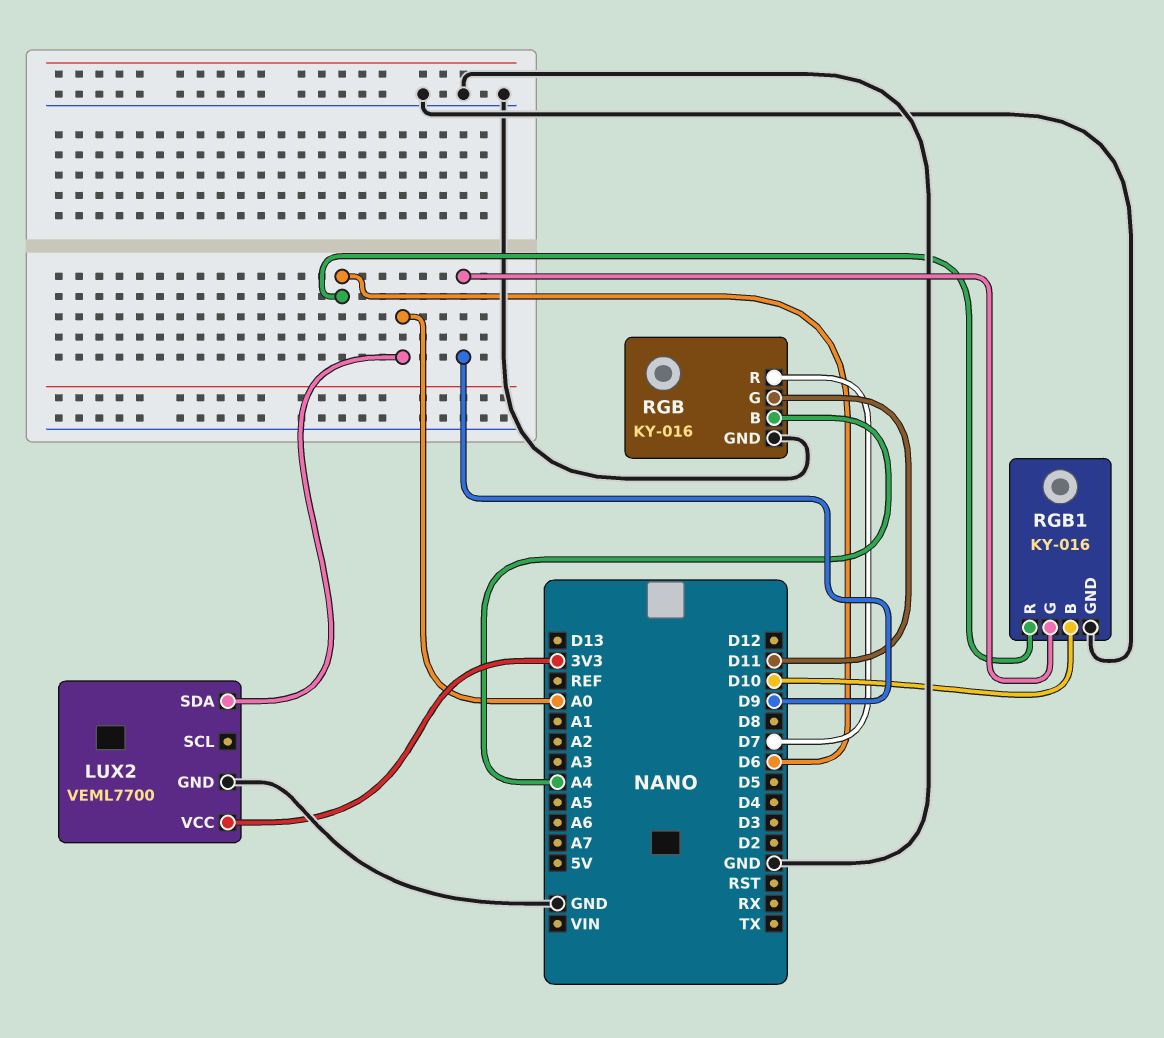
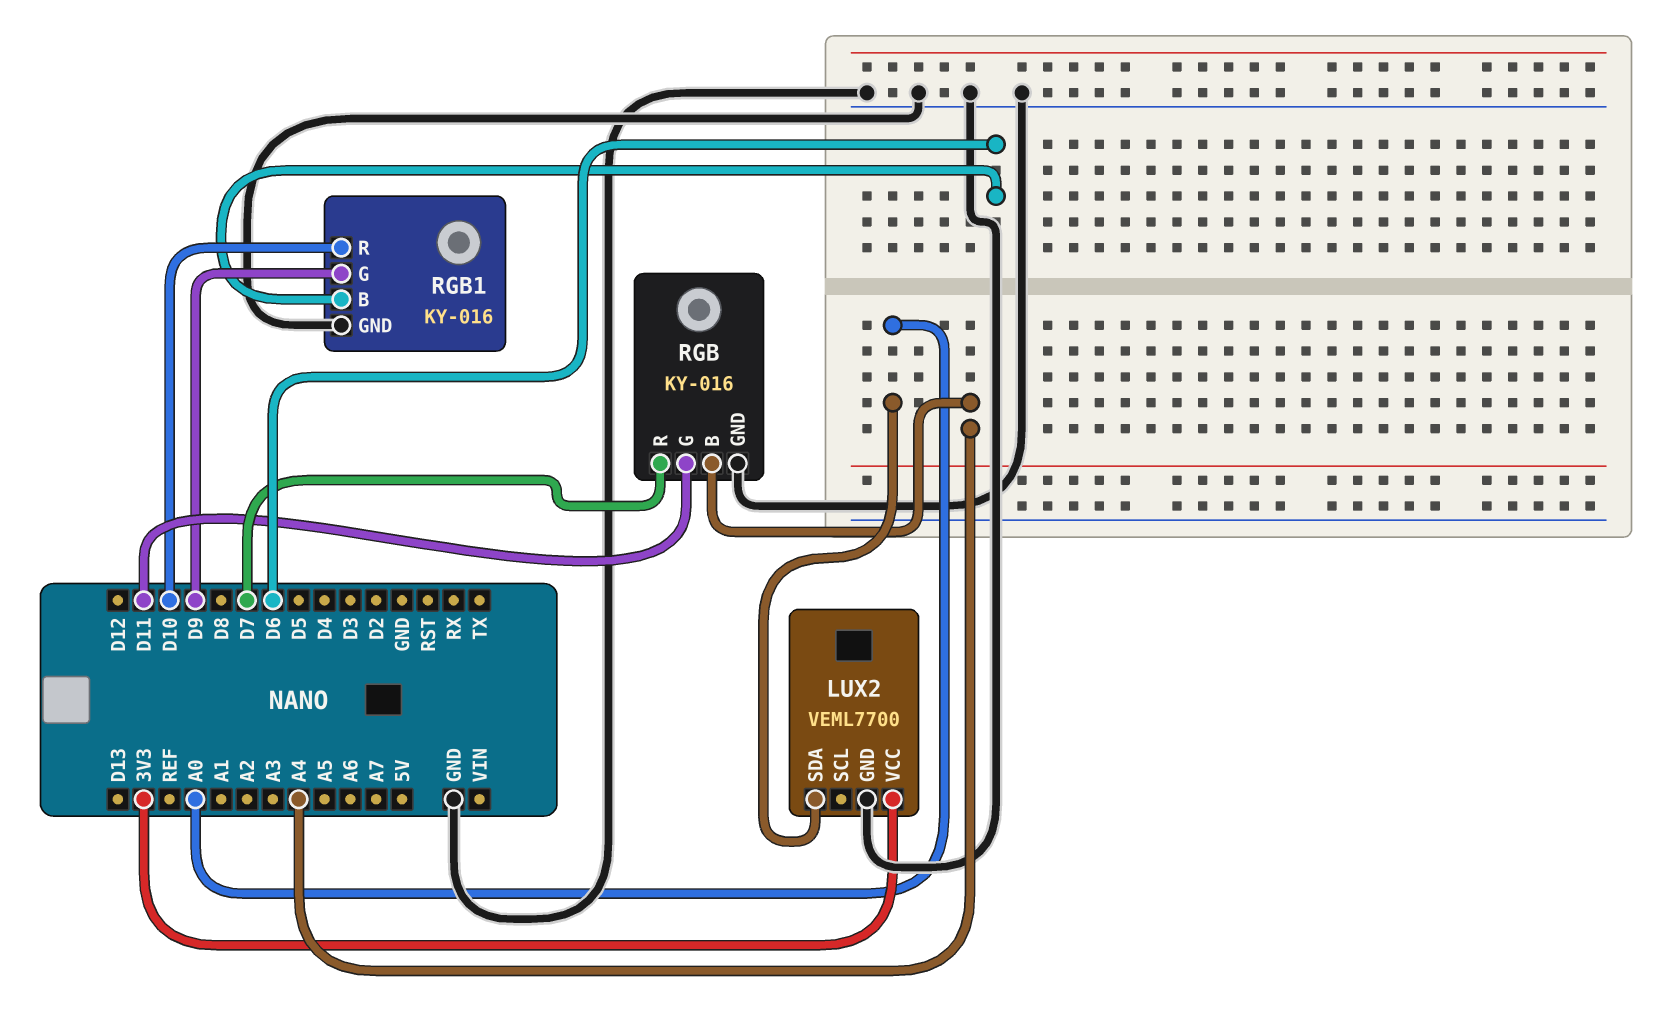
RGB1 pin B: D10 -> D6
RGB1 pin R: D6 -> D10

